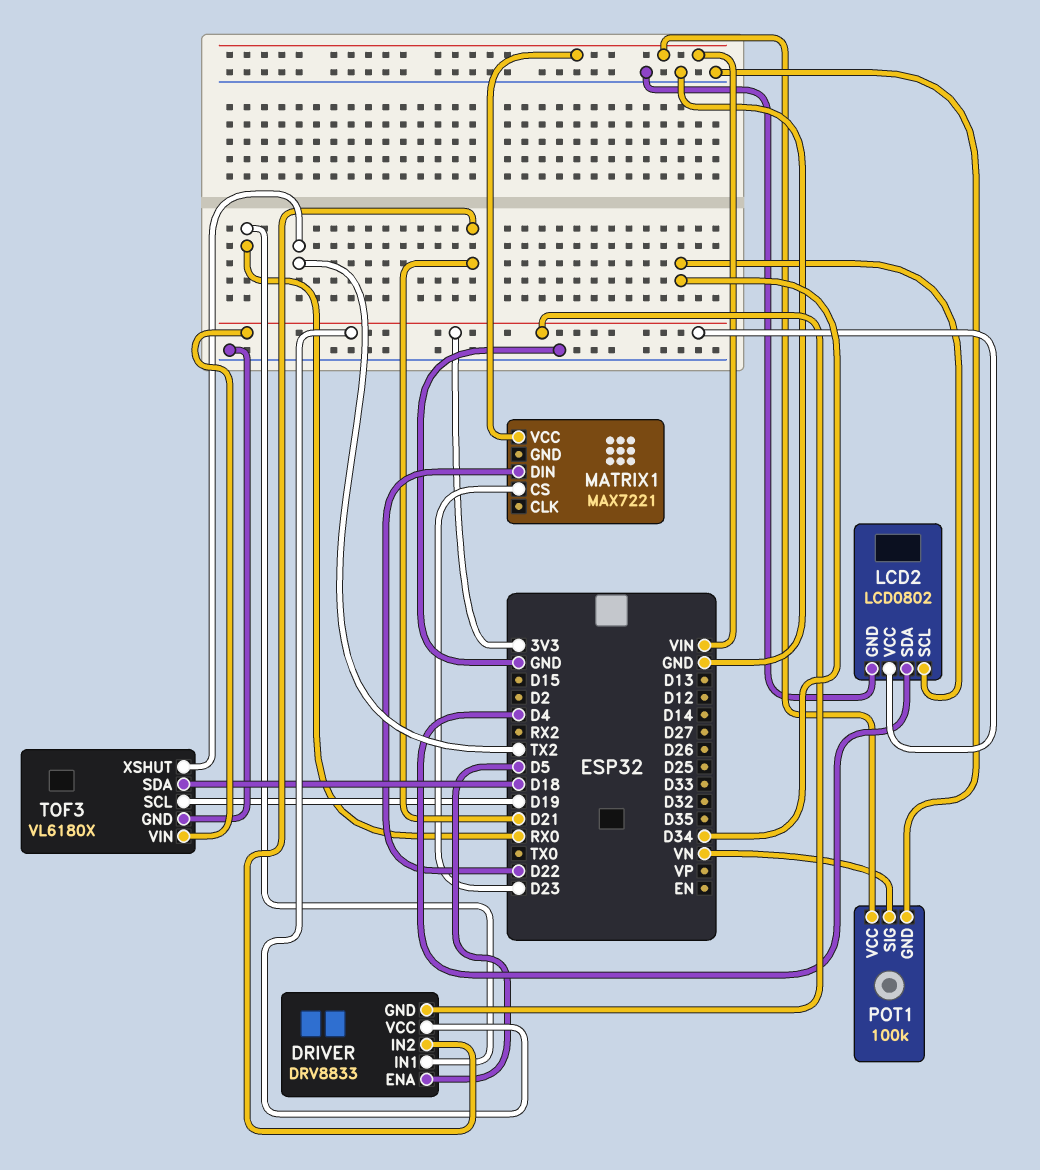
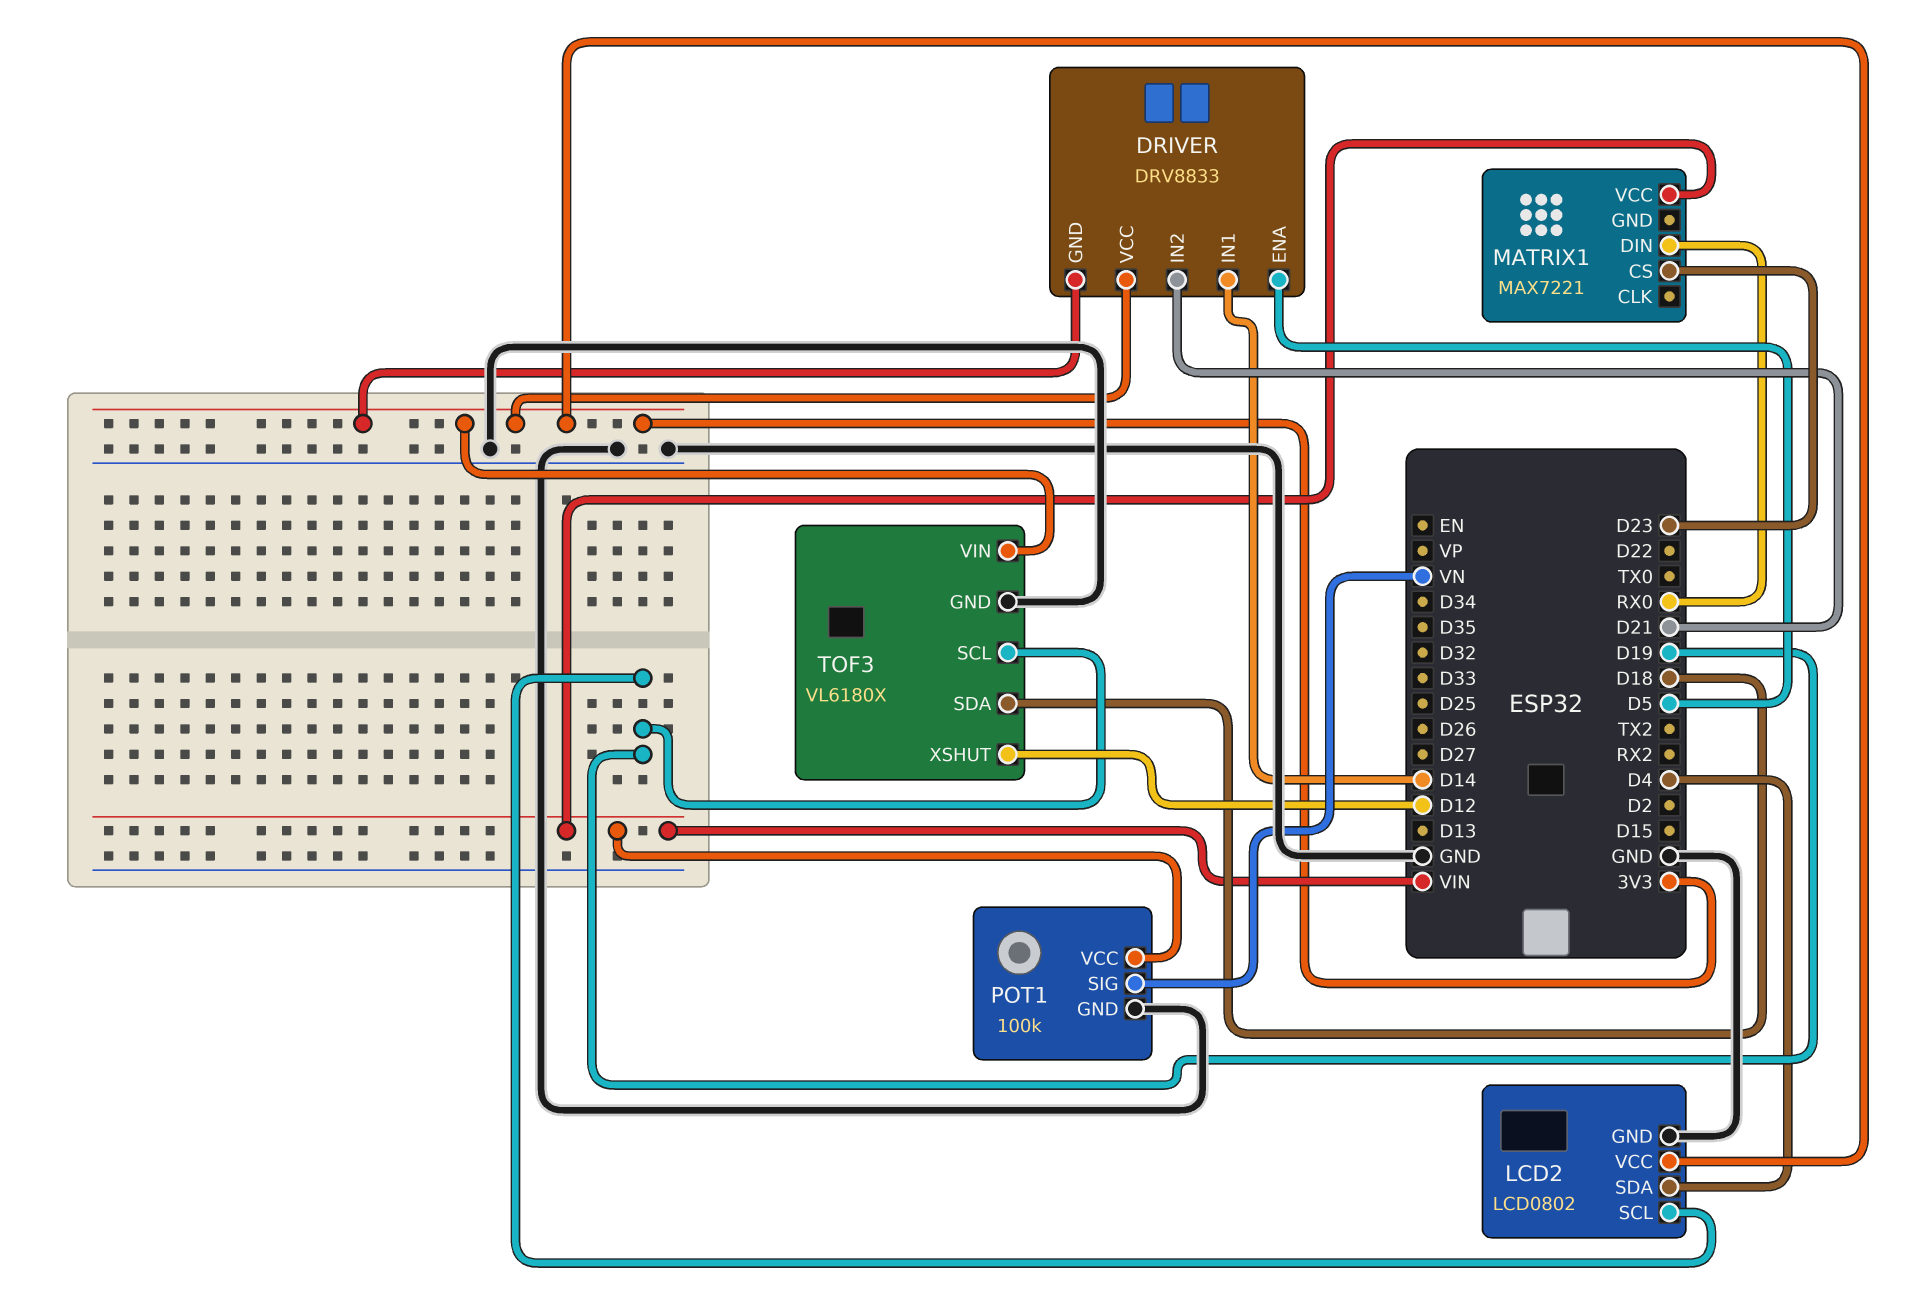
DRIVER pin IN1: RX0 -> D14
LCD2 pin SCL: D34 -> D19
MATRIX1 pin DIN: D22 -> RX0
TOF3 pin XSHUT: TX2 -> D12

